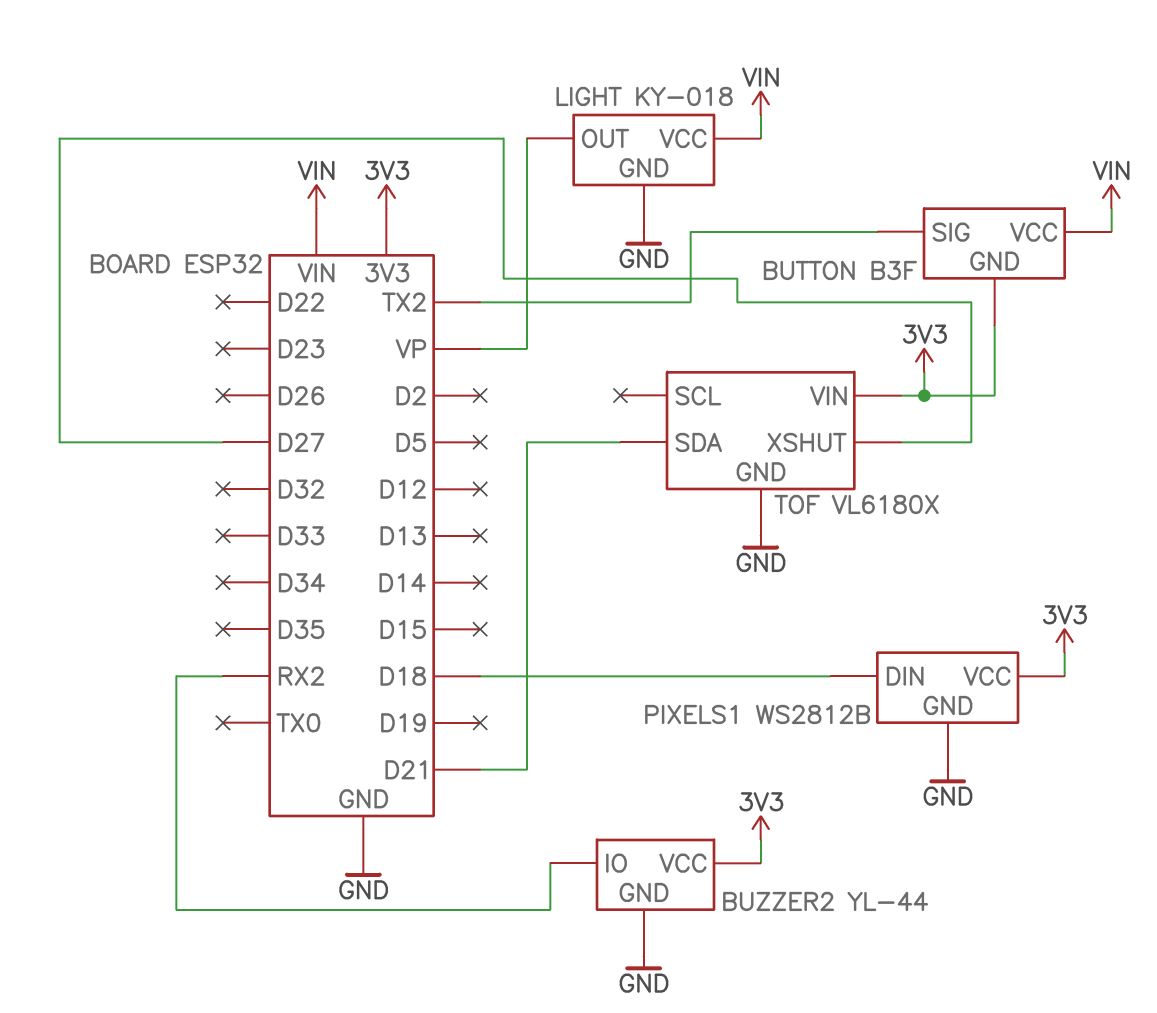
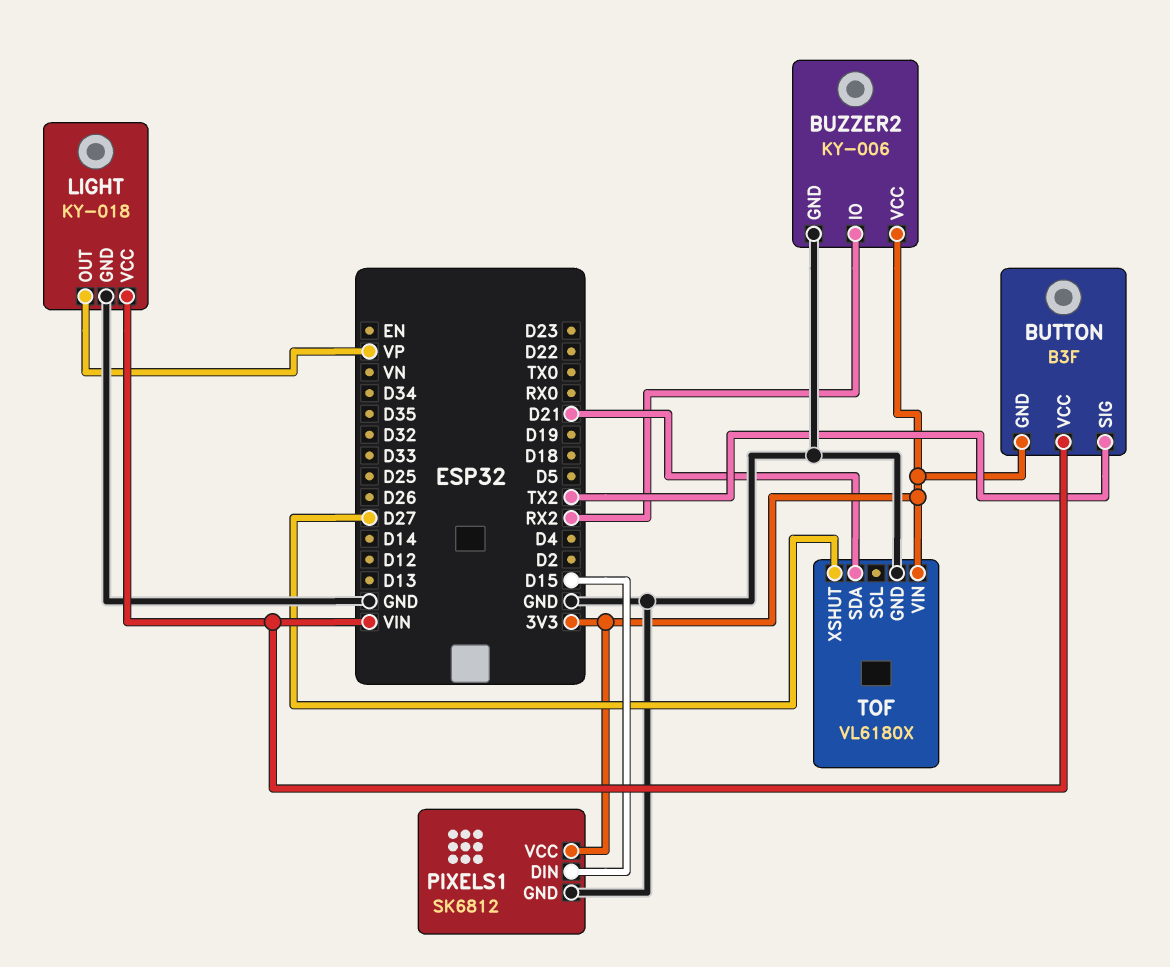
BUZZER2: YL-44 -> KY-006
PIXELS1: WS2812B -> SK6812
PIXELS1 pin DIN: D18 -> D15

